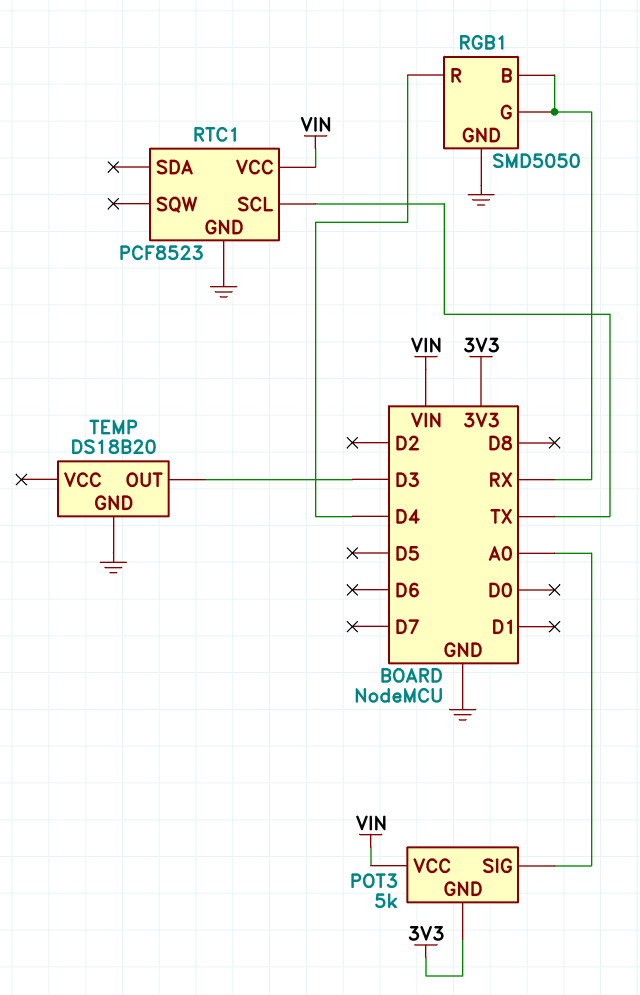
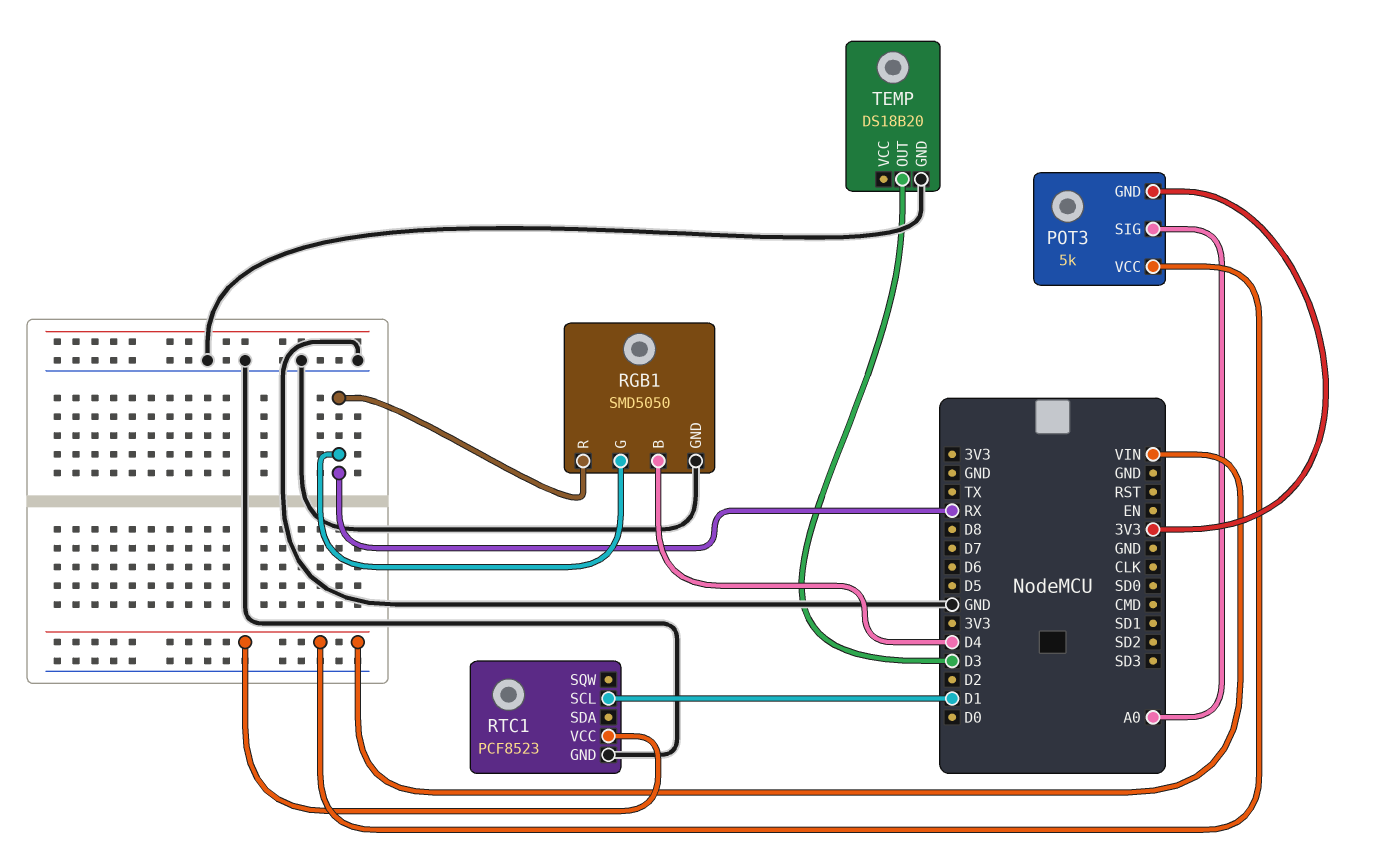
RGB1 pin B: RX -> D4
RGB1 pin R: D4 -> RX
RTC1 pin SCL: TX -> D1

